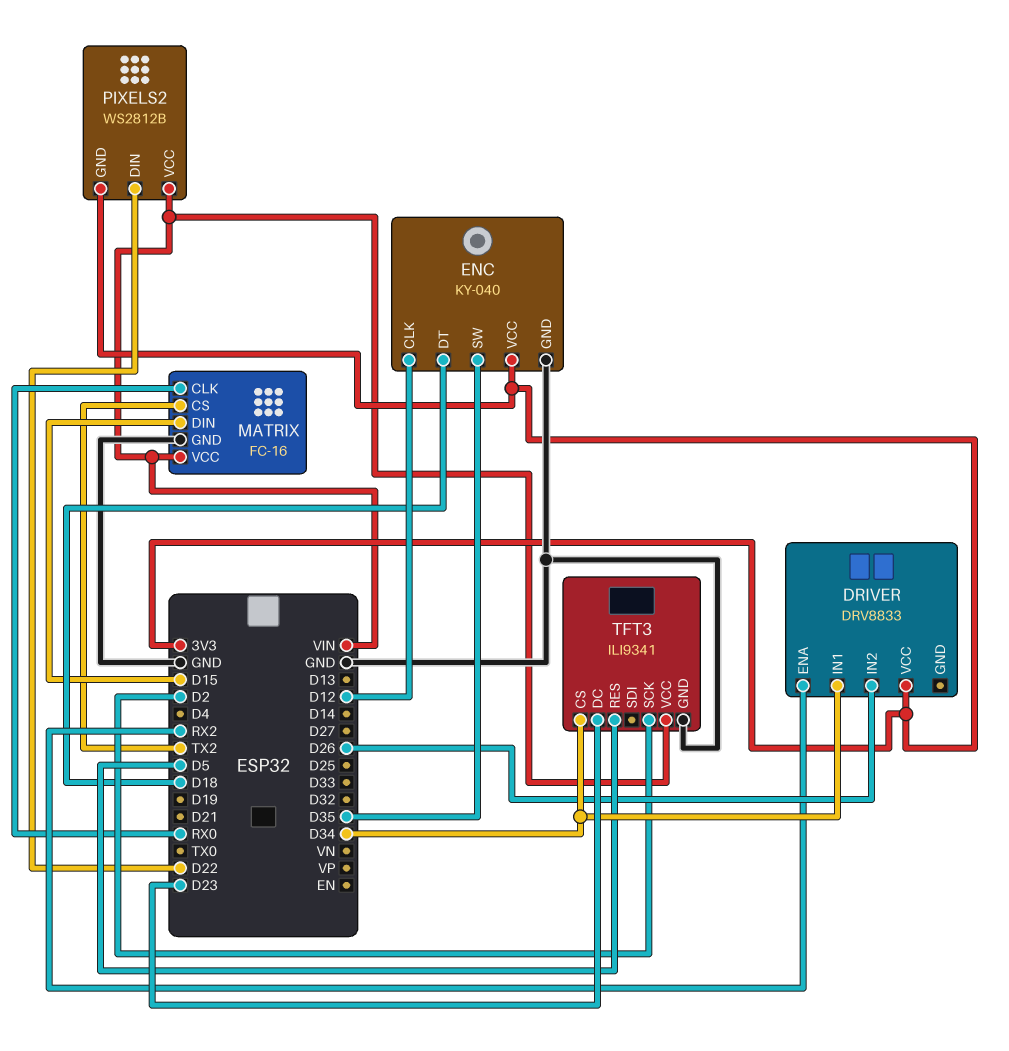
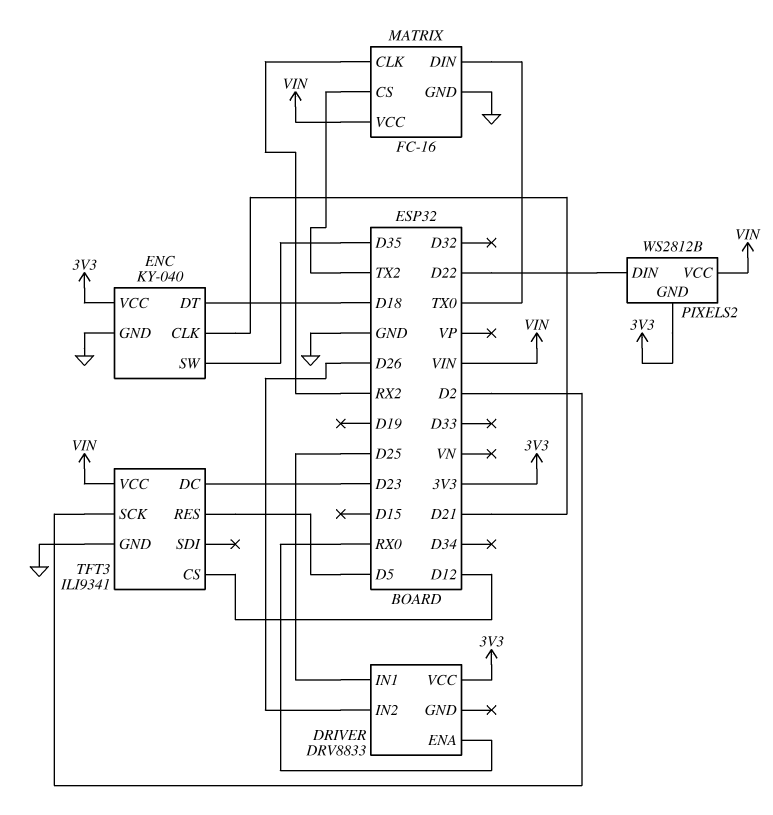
DRIVER pin ENA: RX2 -> RX0
DRIVER pin IN1: D34 -> D25
ENC pin CLK: D12 -> D21
MATRIX pin CLK: RX0 -> RX2
MATRIX pin DIN: D15 -> TX0
TFT3 pin CS: D34 -> D12

